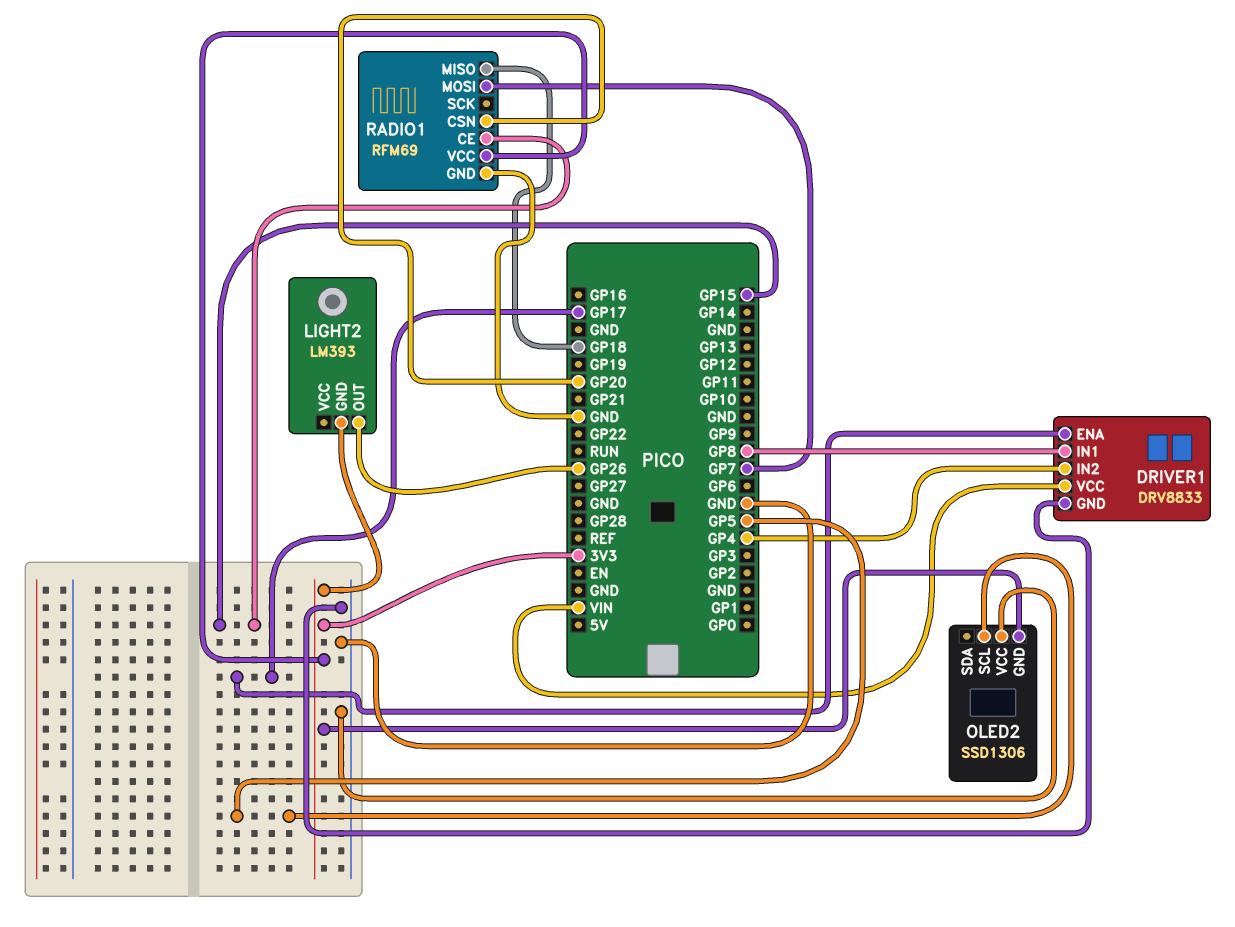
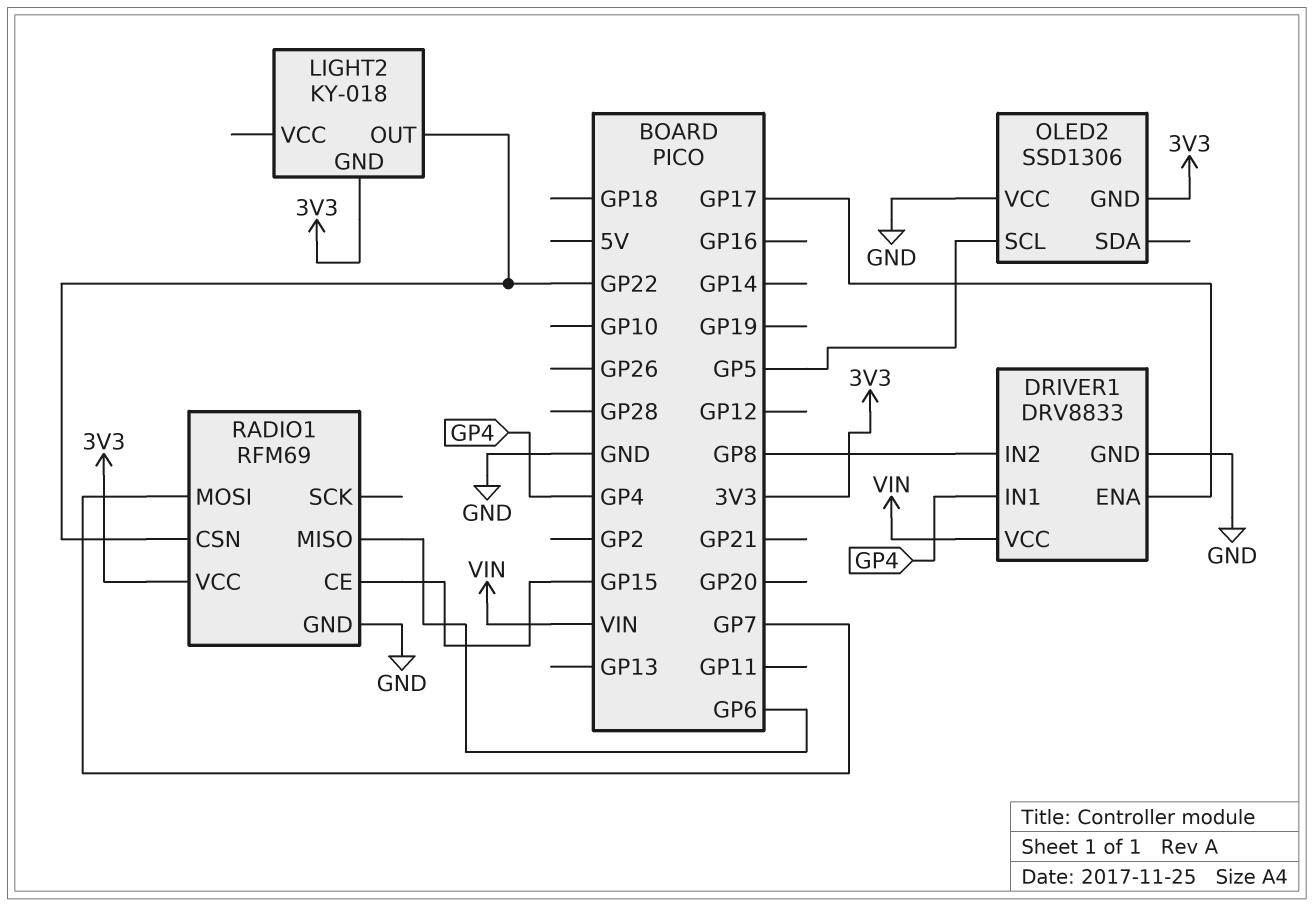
DRIVER1 pin IN1: GP8 -> GP4
DRIVER1 pin IN2: GP4 -> GP8
LIGHT2: LM393 -> KY-018
LIGHT2 pin OUT: GP26 -> GP22
RADIO1 pin CSN: GP20 -> GP22
RADIO1 pin MISO: GP18 -> GP6

